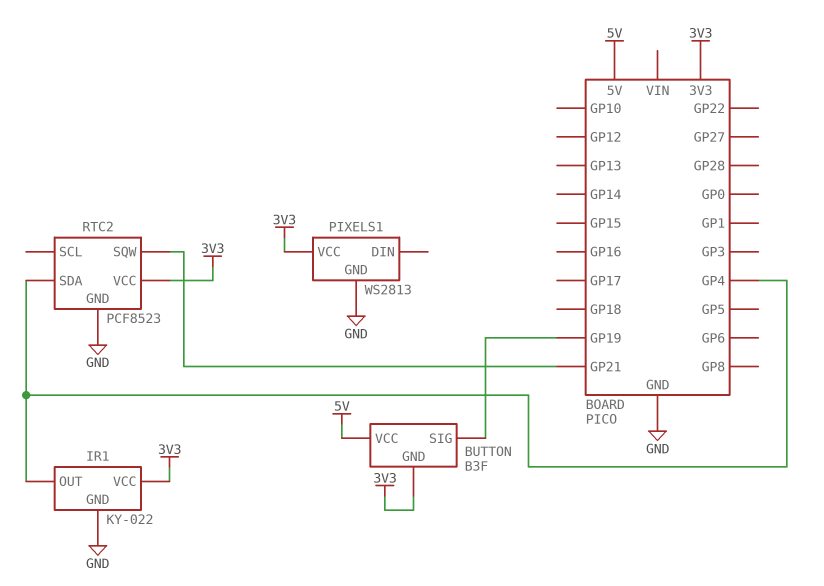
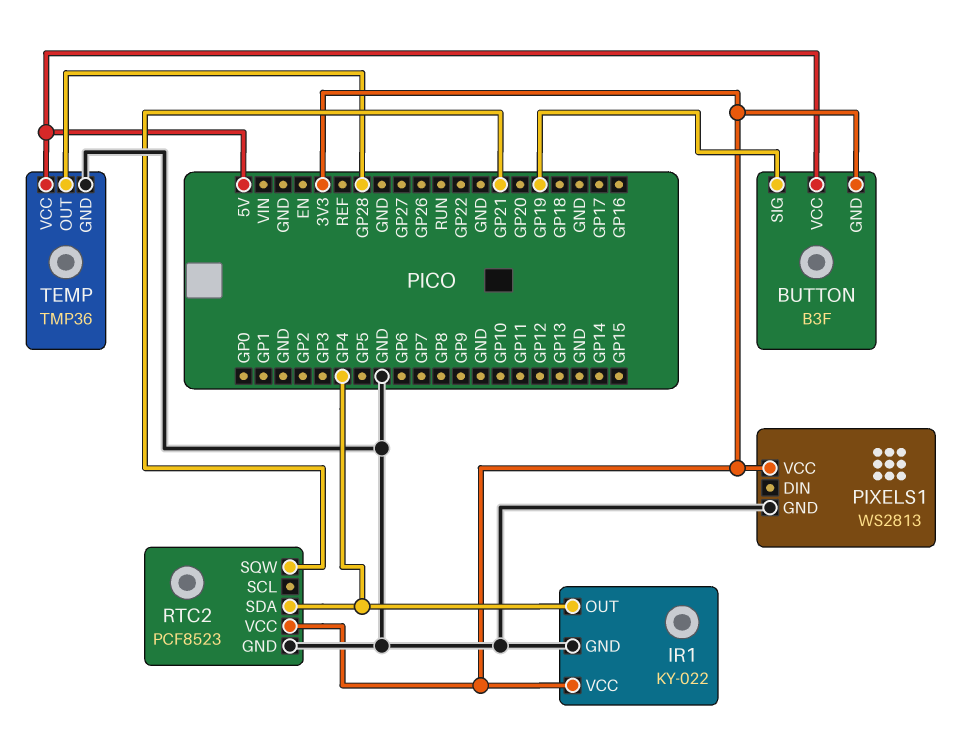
TEMP: none -> TMP36
TEMP pin GND: none -> GND
TEMP pin OUT: none -> GP28
TEMP pin VCC: none -> 5V

